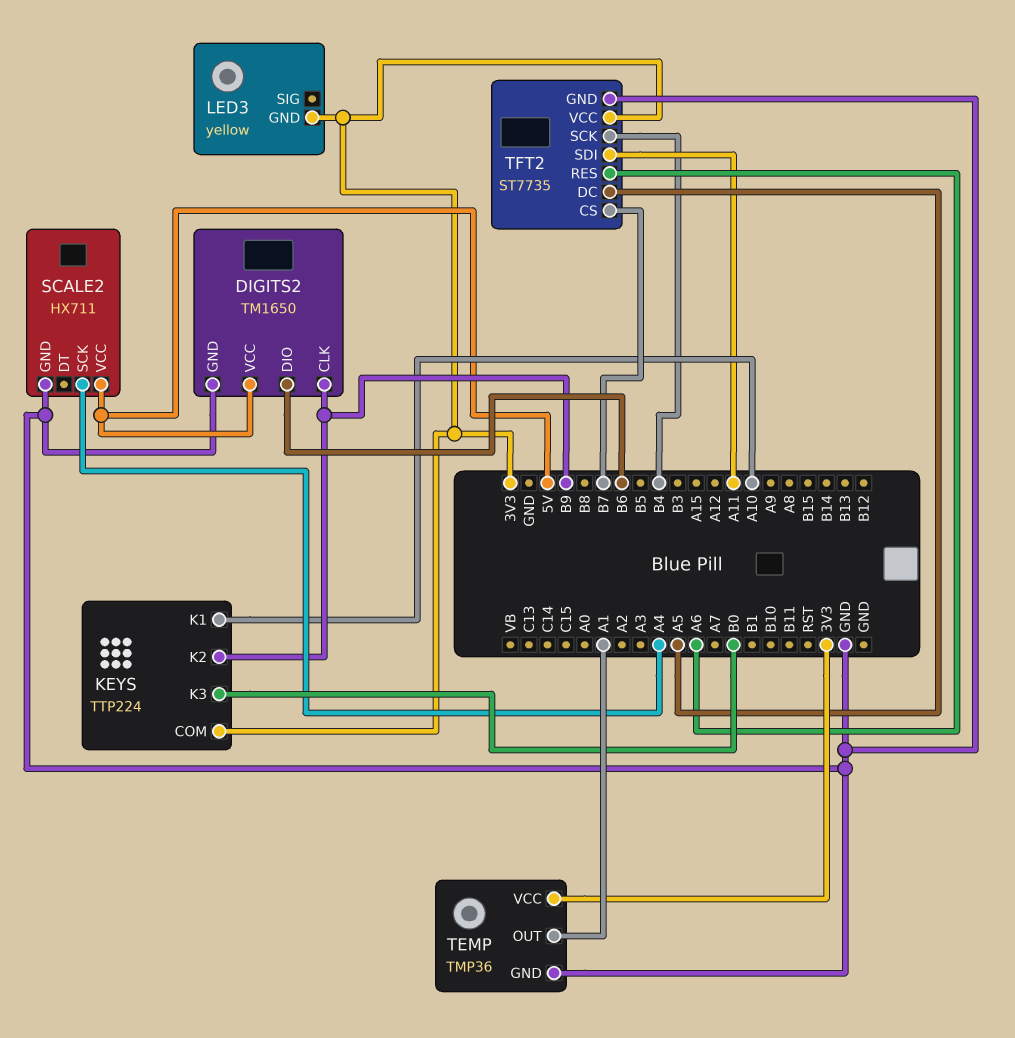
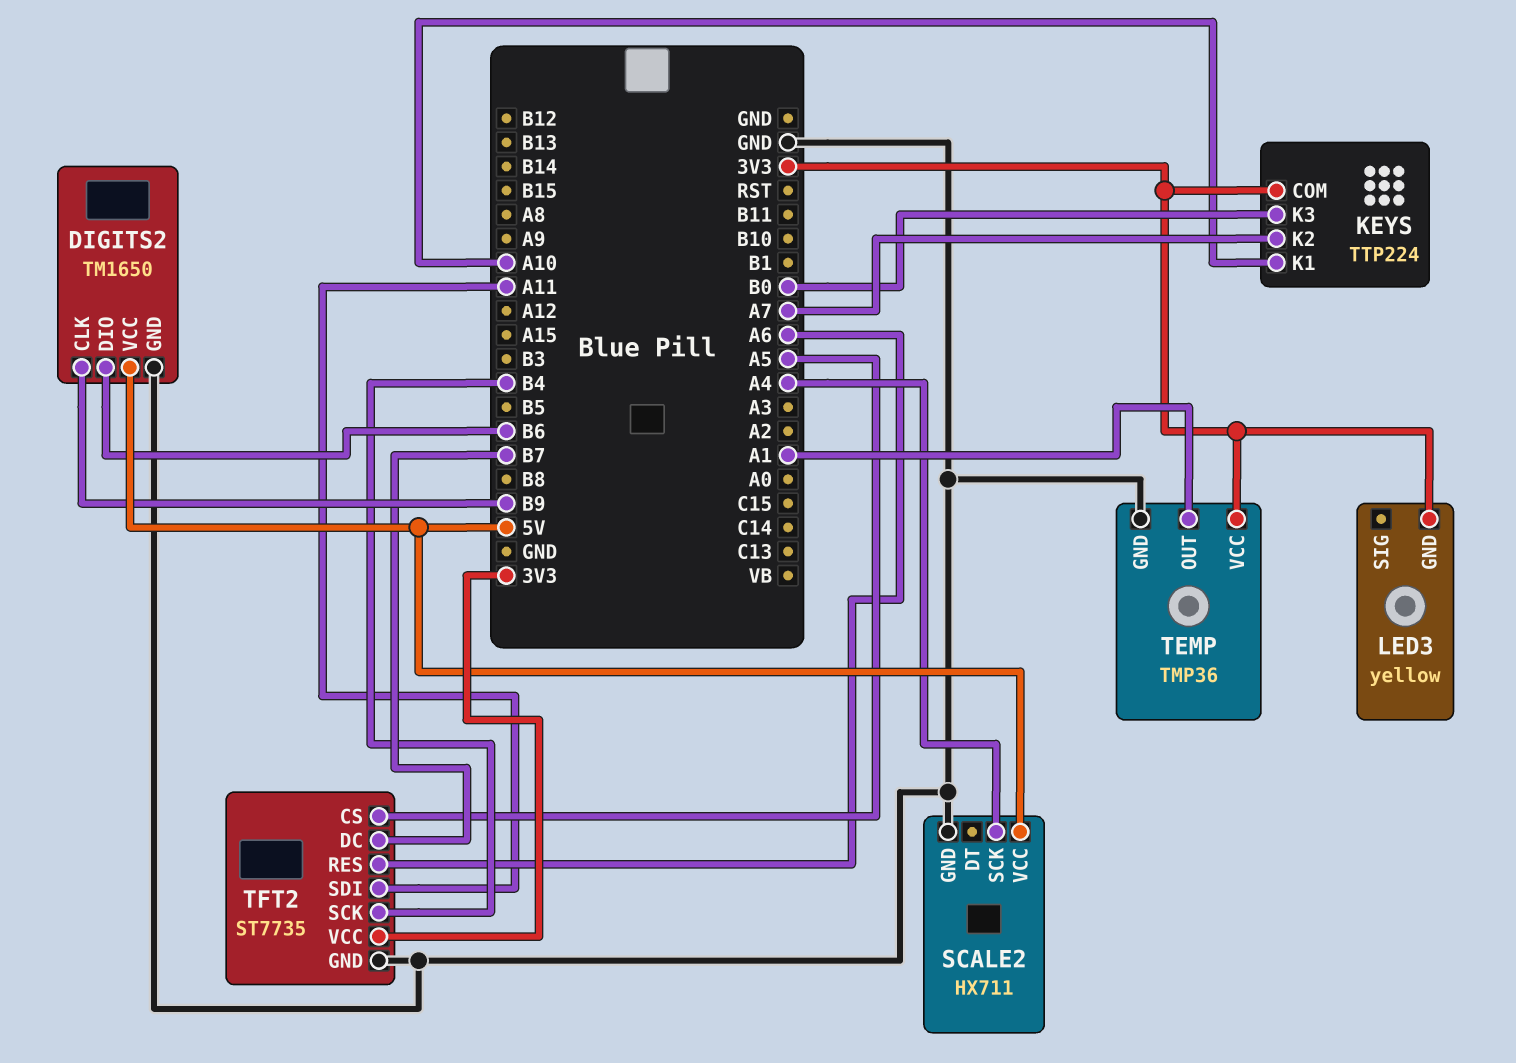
KEYS pin K2: B9 -> A7
TFT2 pin CS: B7 -> A5
TFT2 pin DC: A5 -> B7

